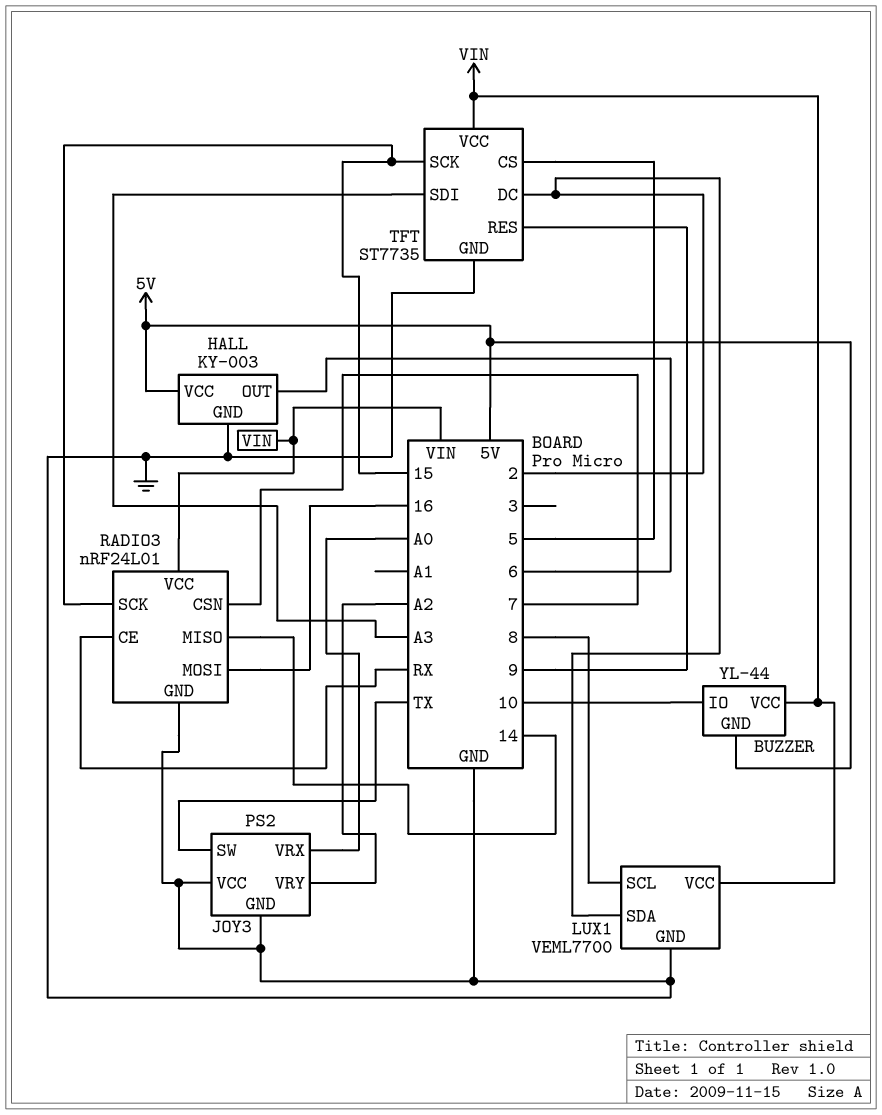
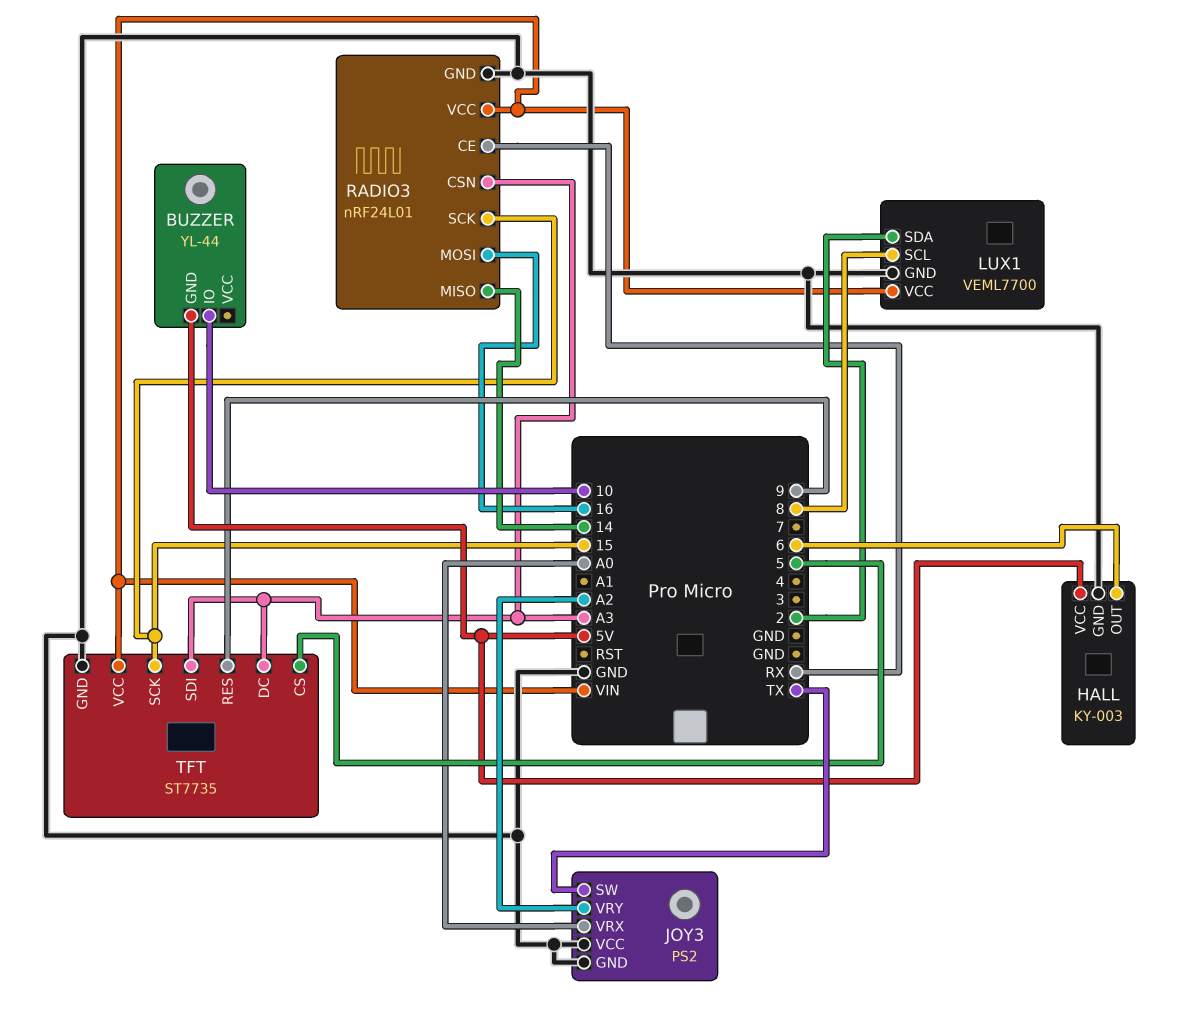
BUZZER pin VCC: VIN -> none
RADIO3 pin CSN: 7 -> A3
TFT pin DC: 2 -> A3

